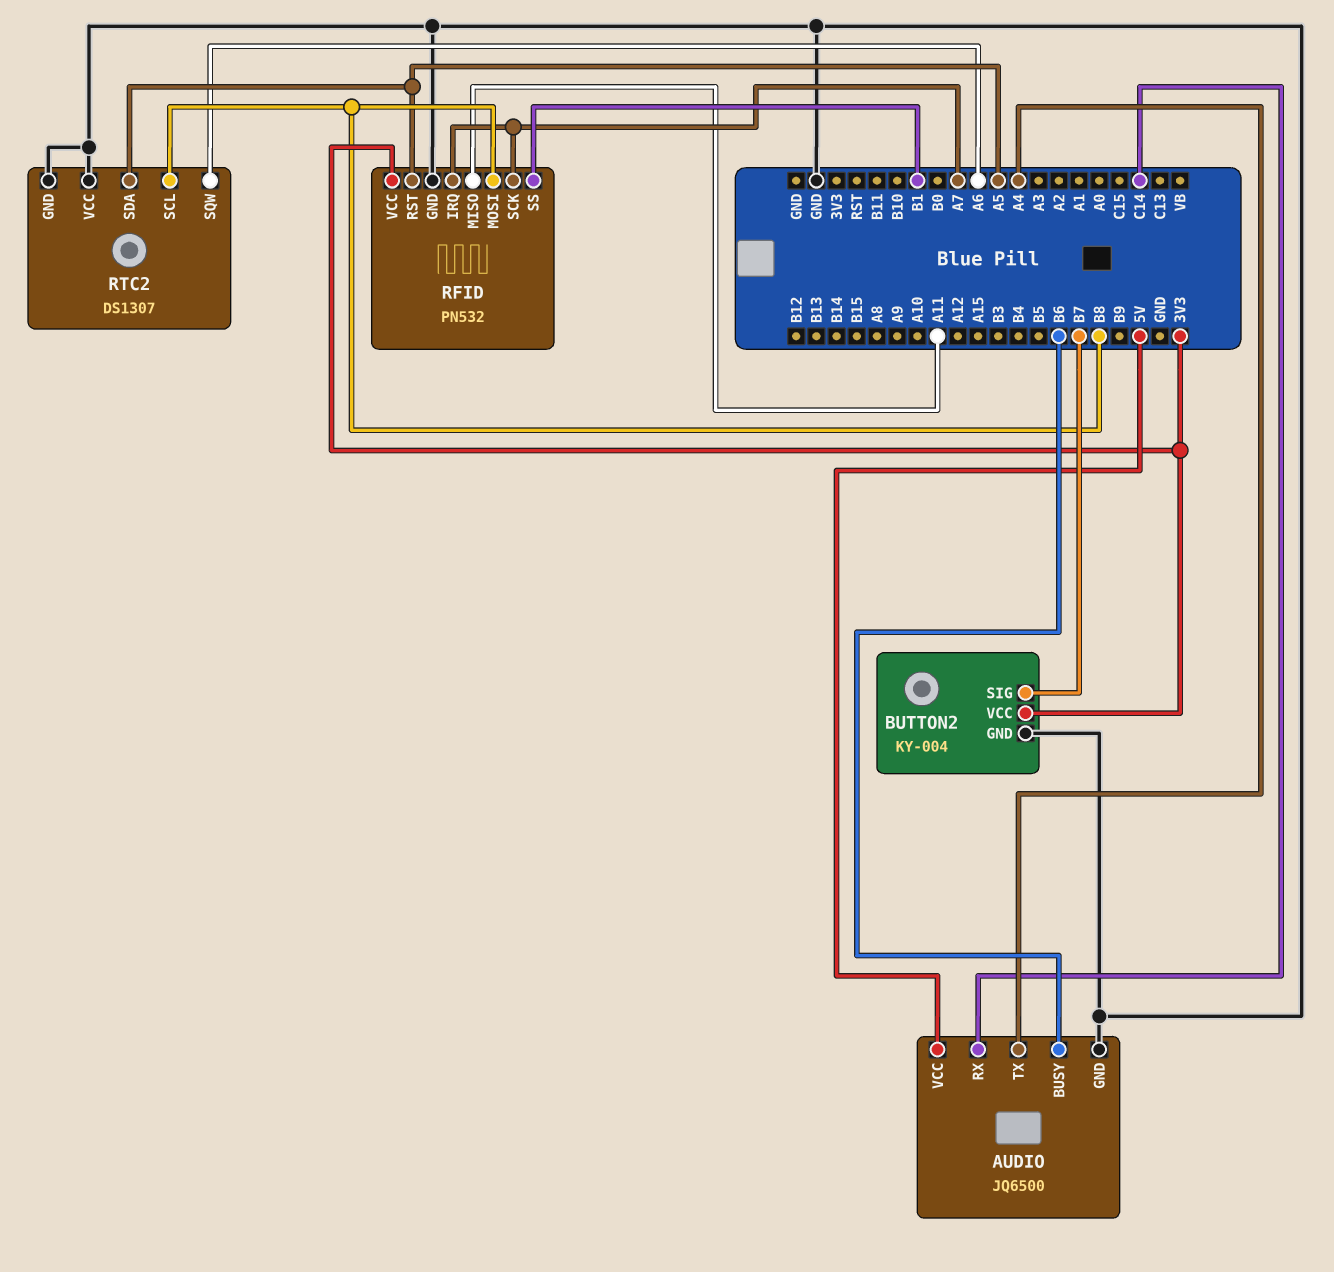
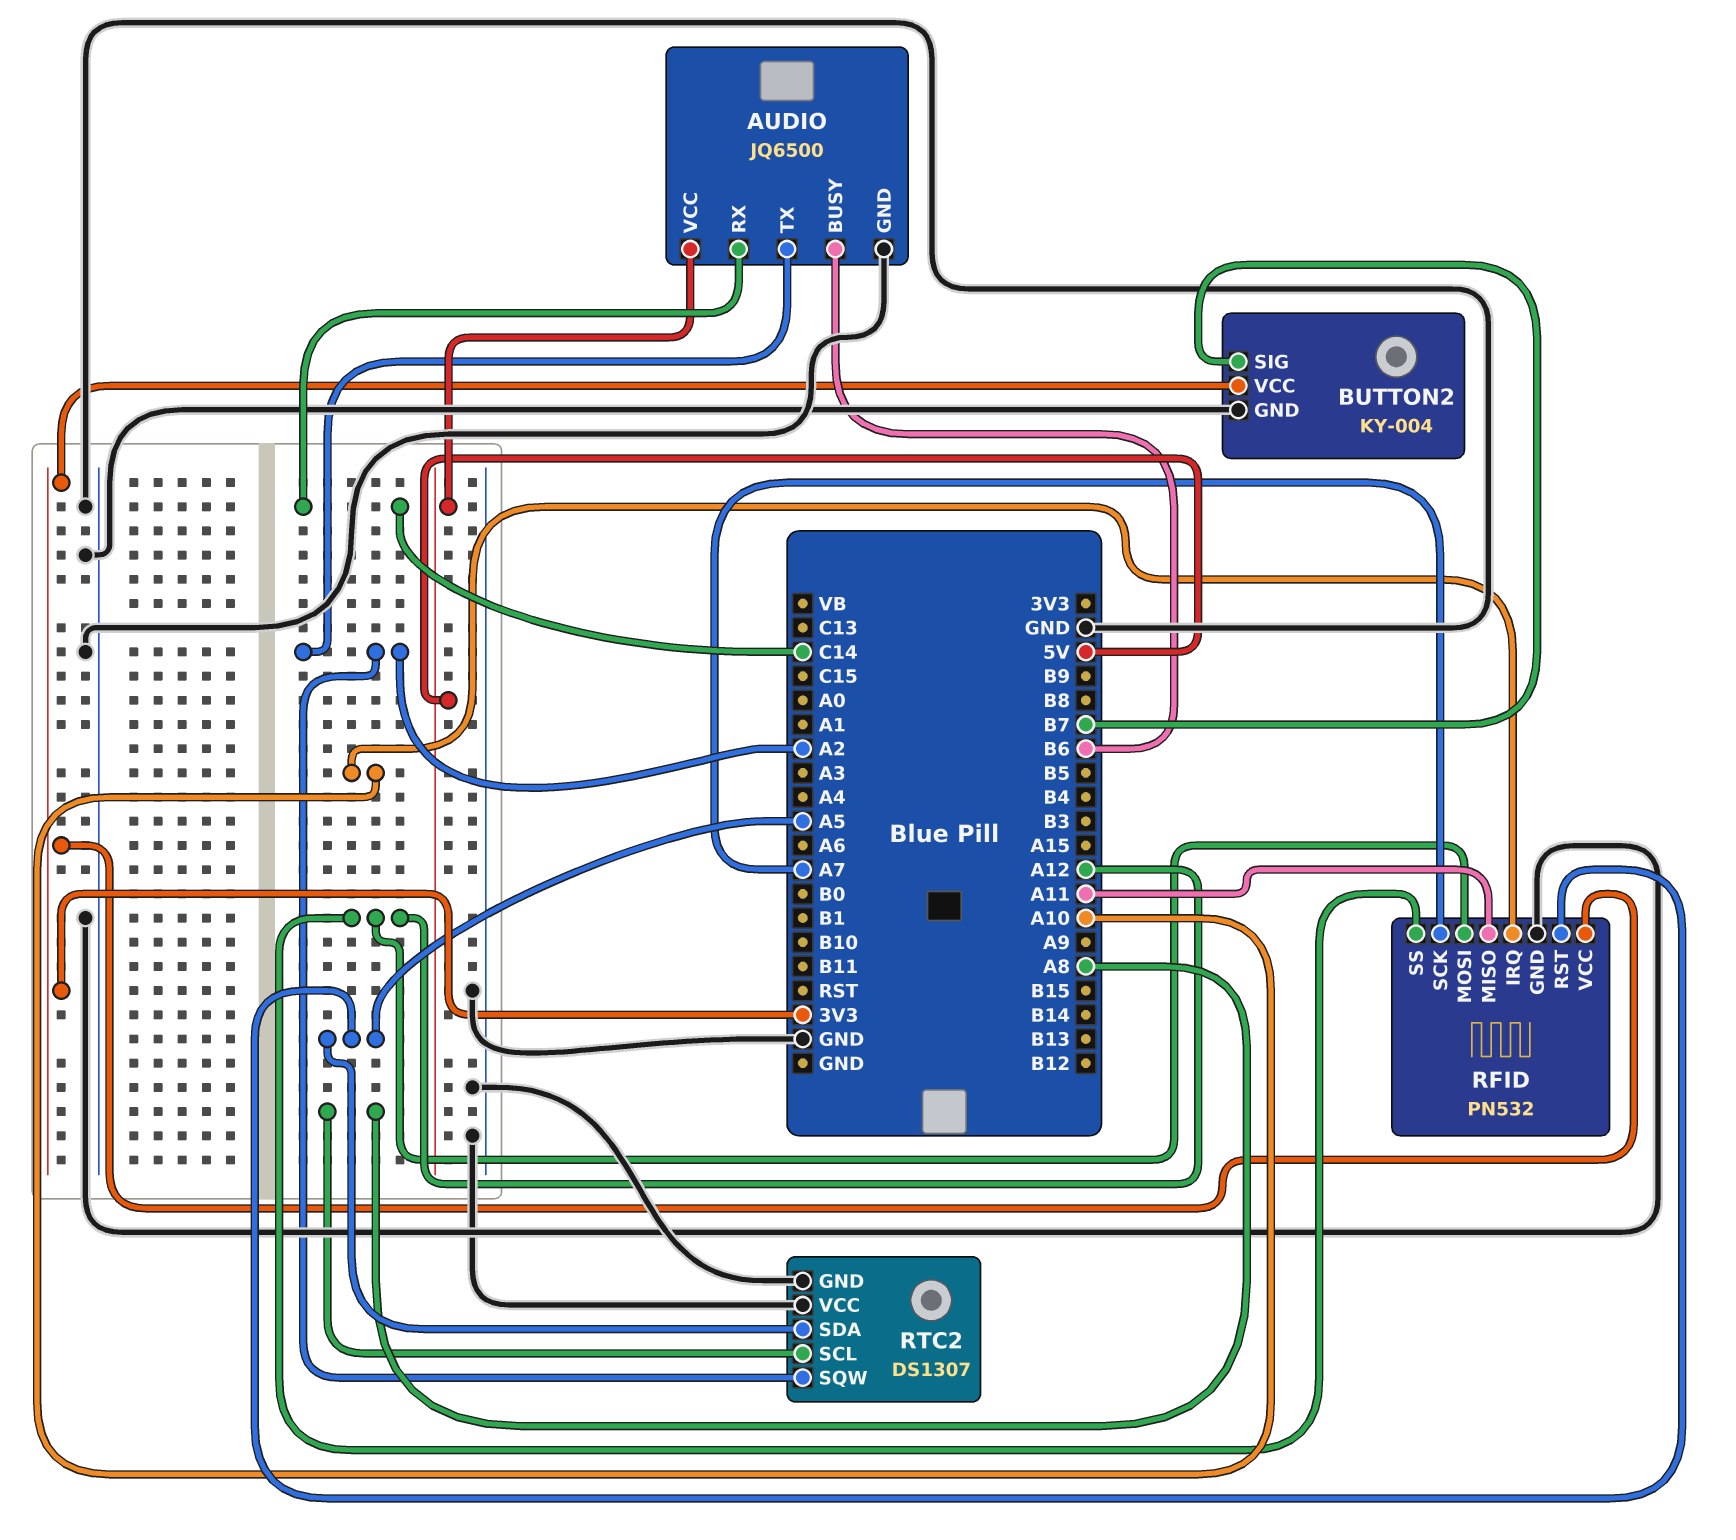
AUDIO pin TX: A4 -> A2
RFID pin IRQ: A7 -> A10
RFID pin MOSI: B8 -> A12
RFID pin SS: B1 -> A12
RTC2 pin SCL: B8 -> A8
RTC2 pin SQW: A6 -> A2

